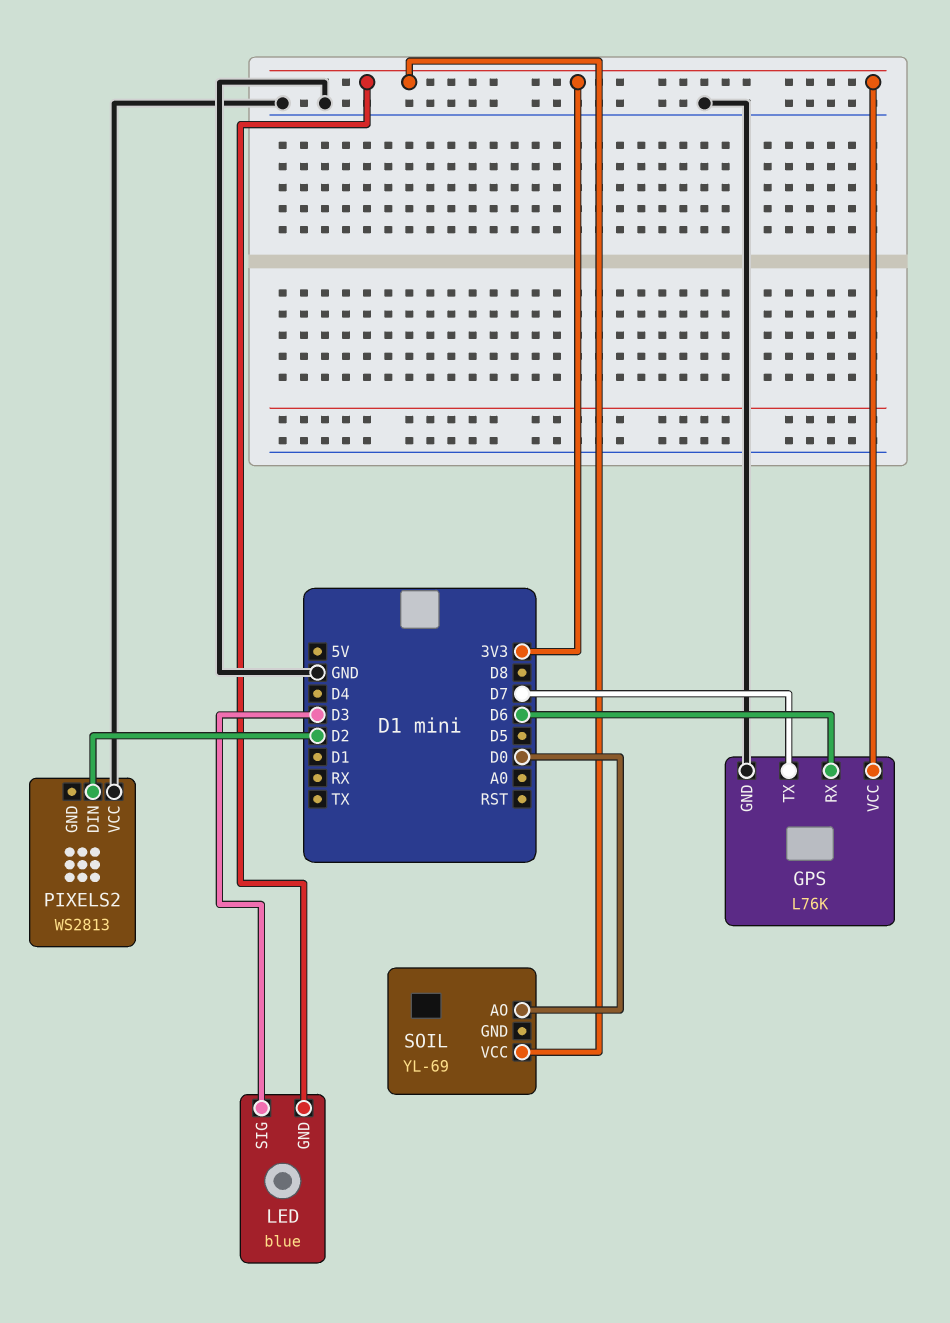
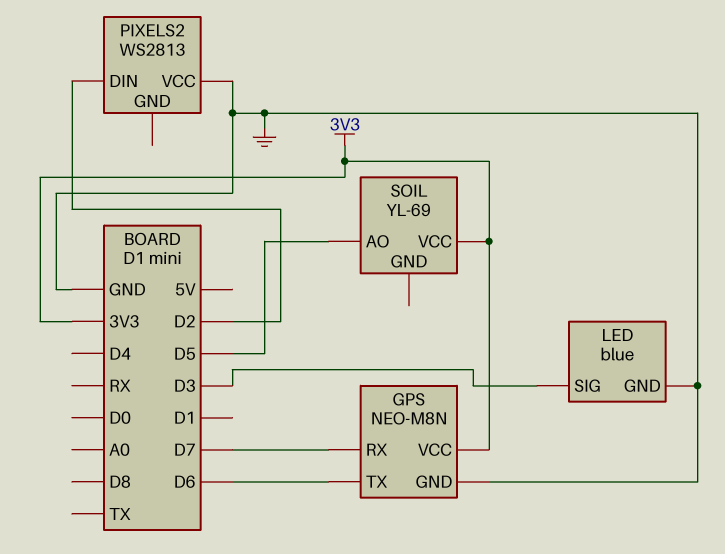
GPS: L76K -> NEO-M8N
GPS pin RX: D6 -> D7
GPS pin TX: D7 -> D6
LED pin GND: 3V3 -> GND
SOIL pin AO: D0 -> D5

